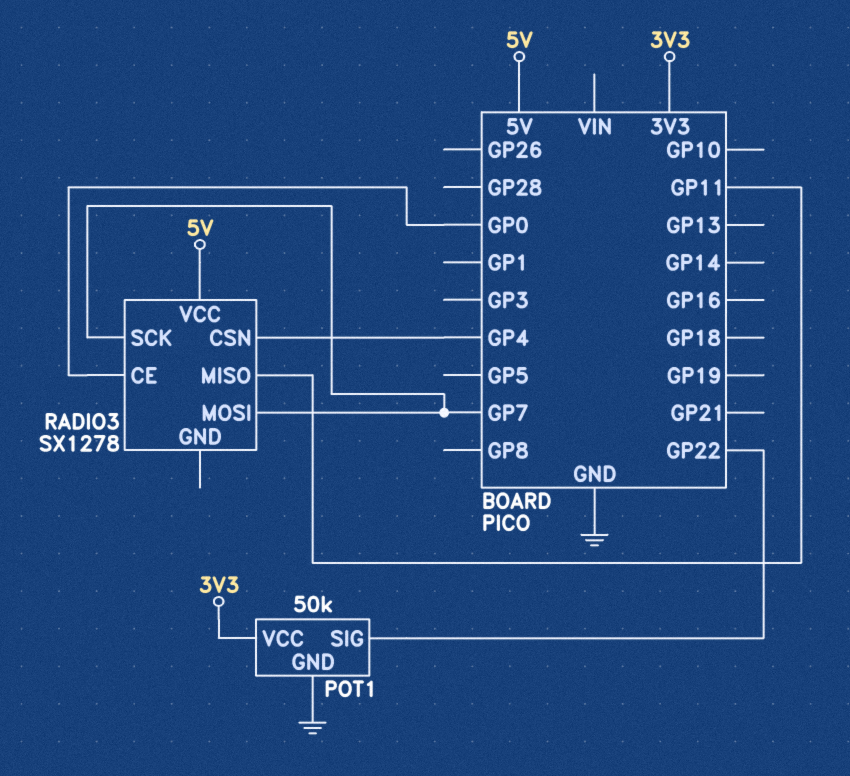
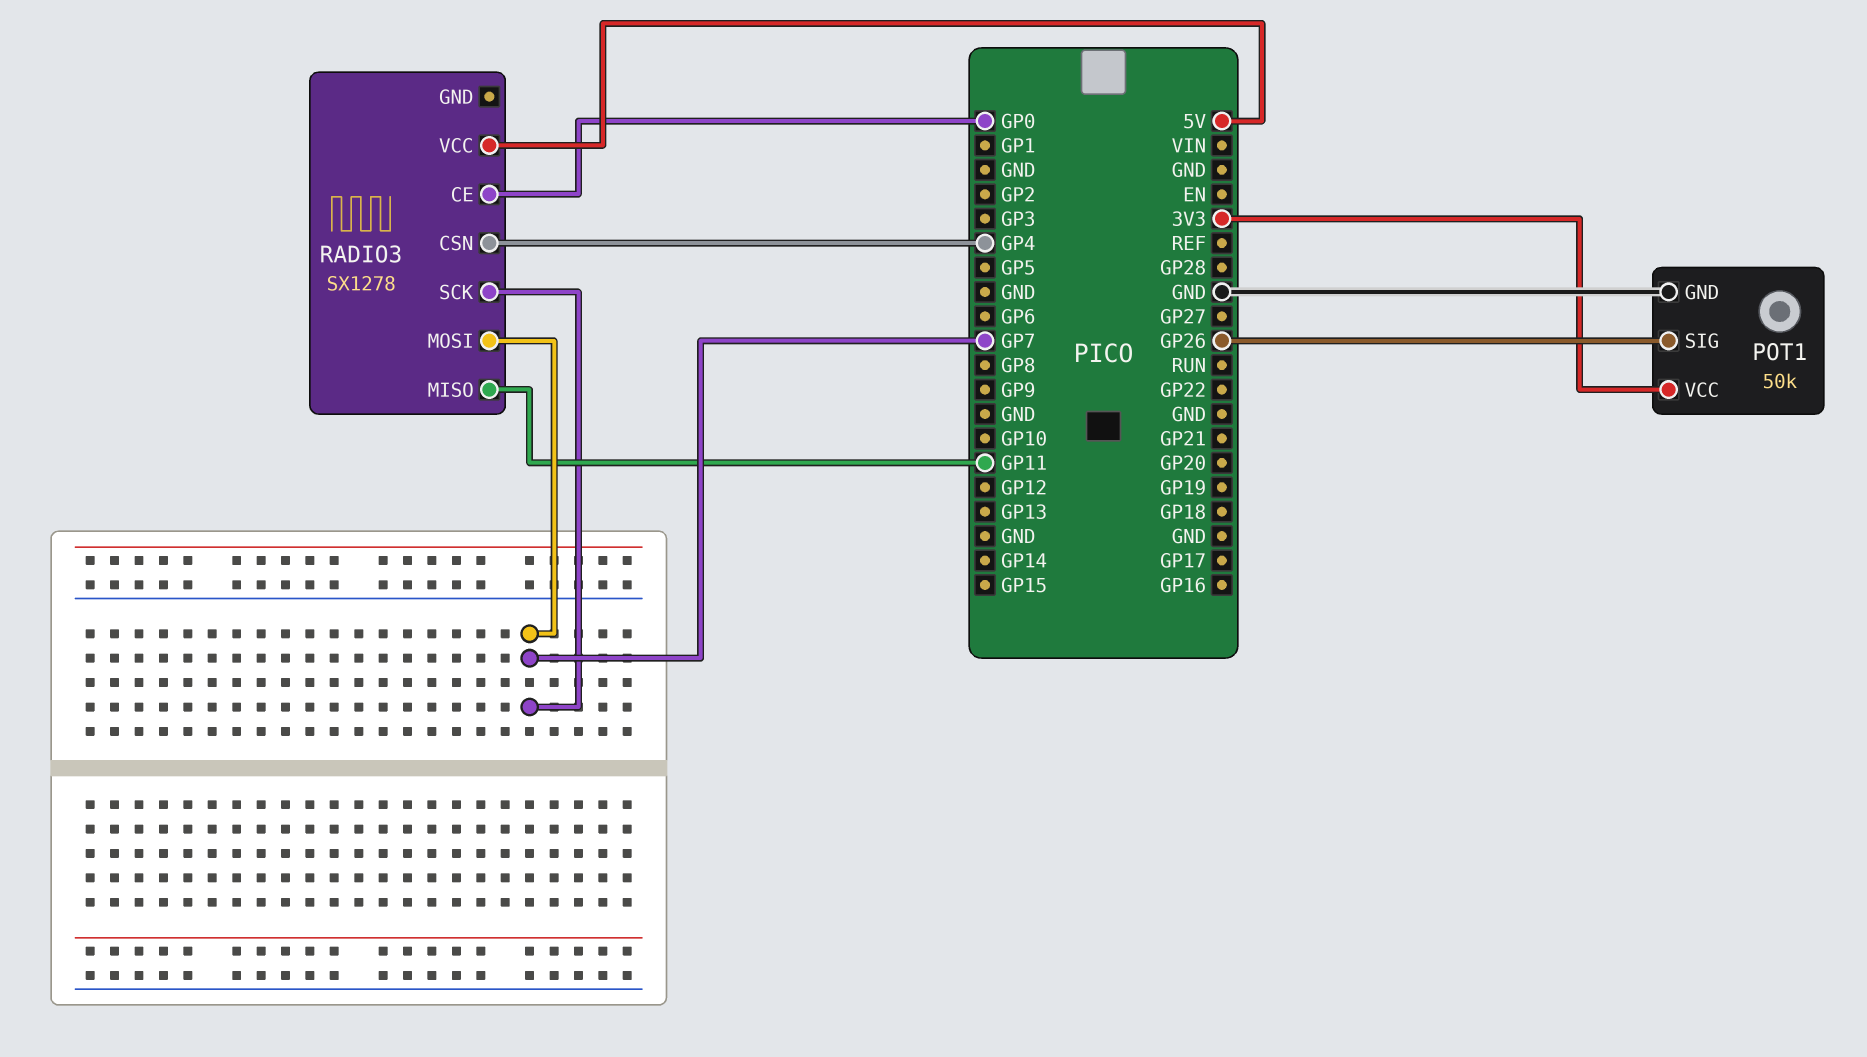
POT1 pin SIG: GP22 -> GP26

